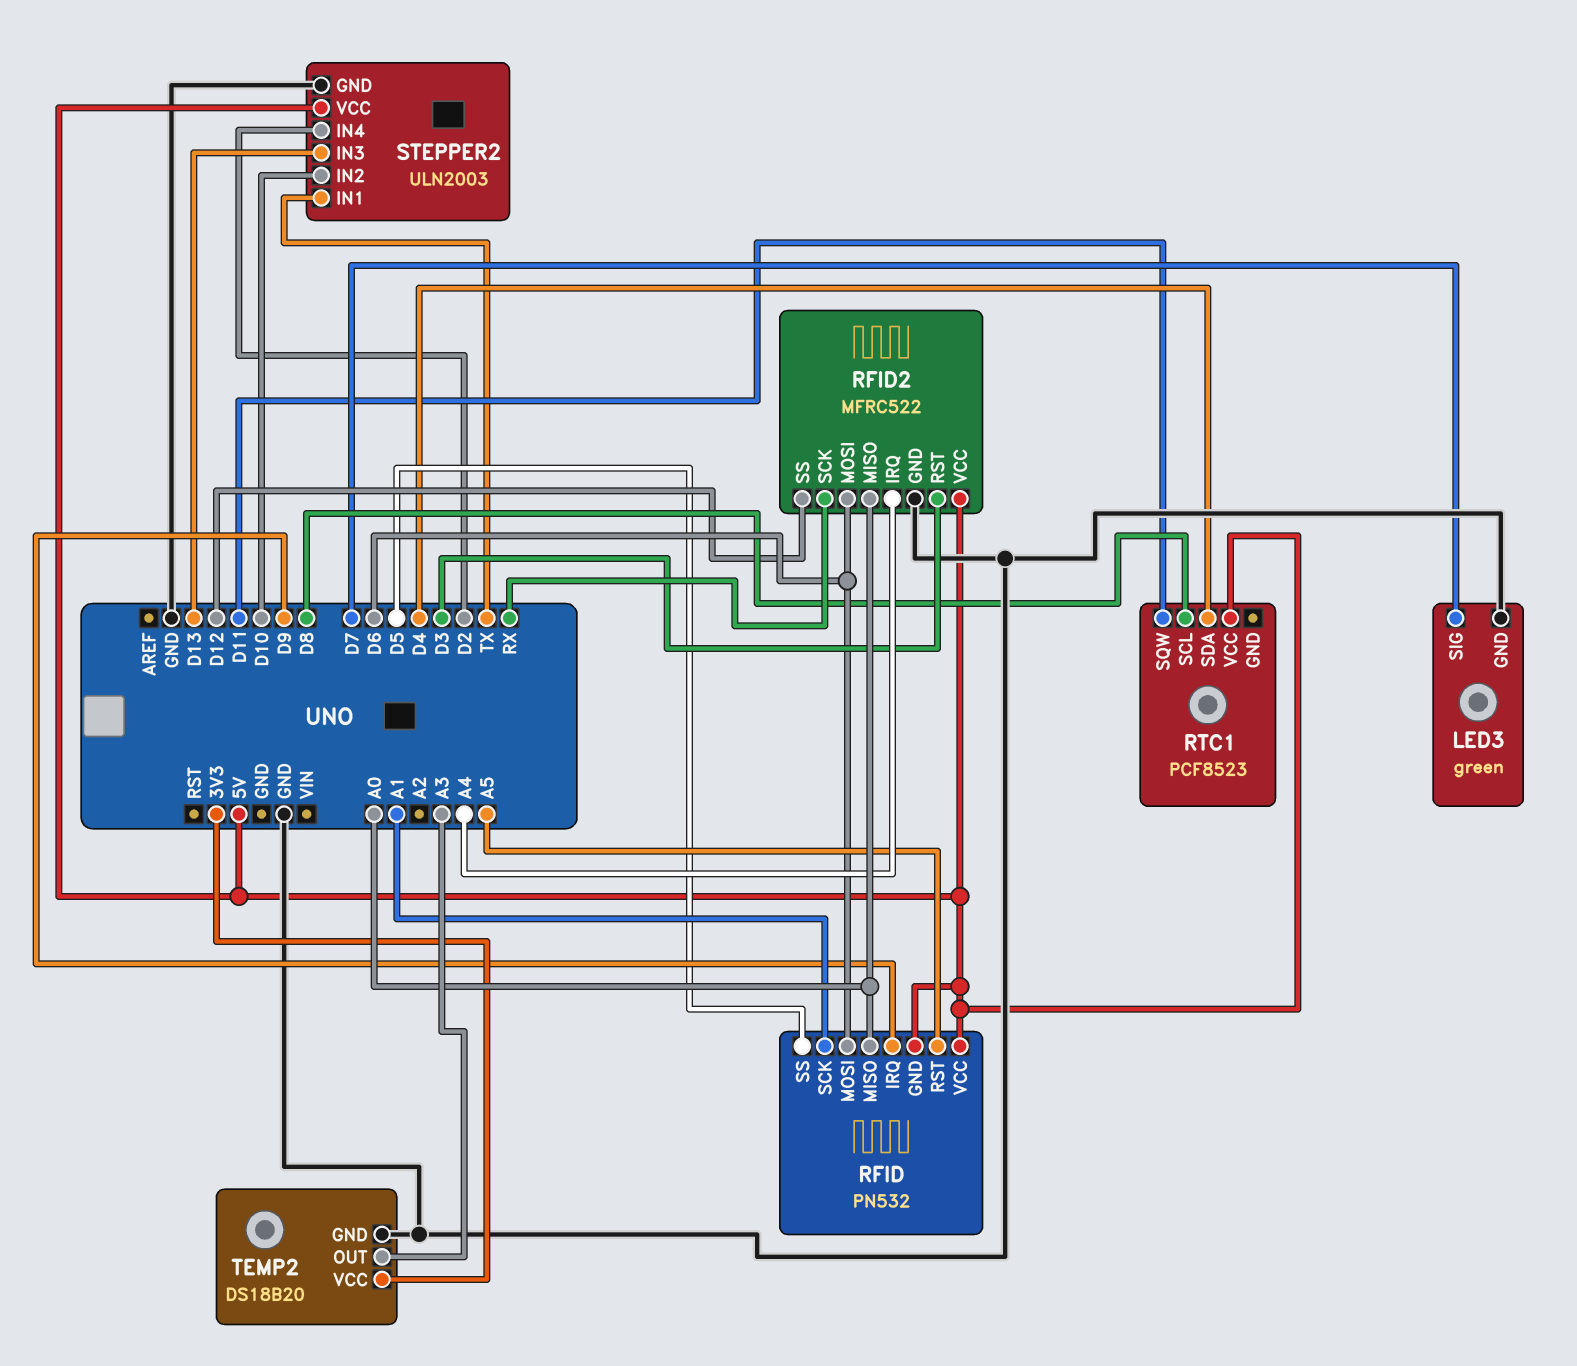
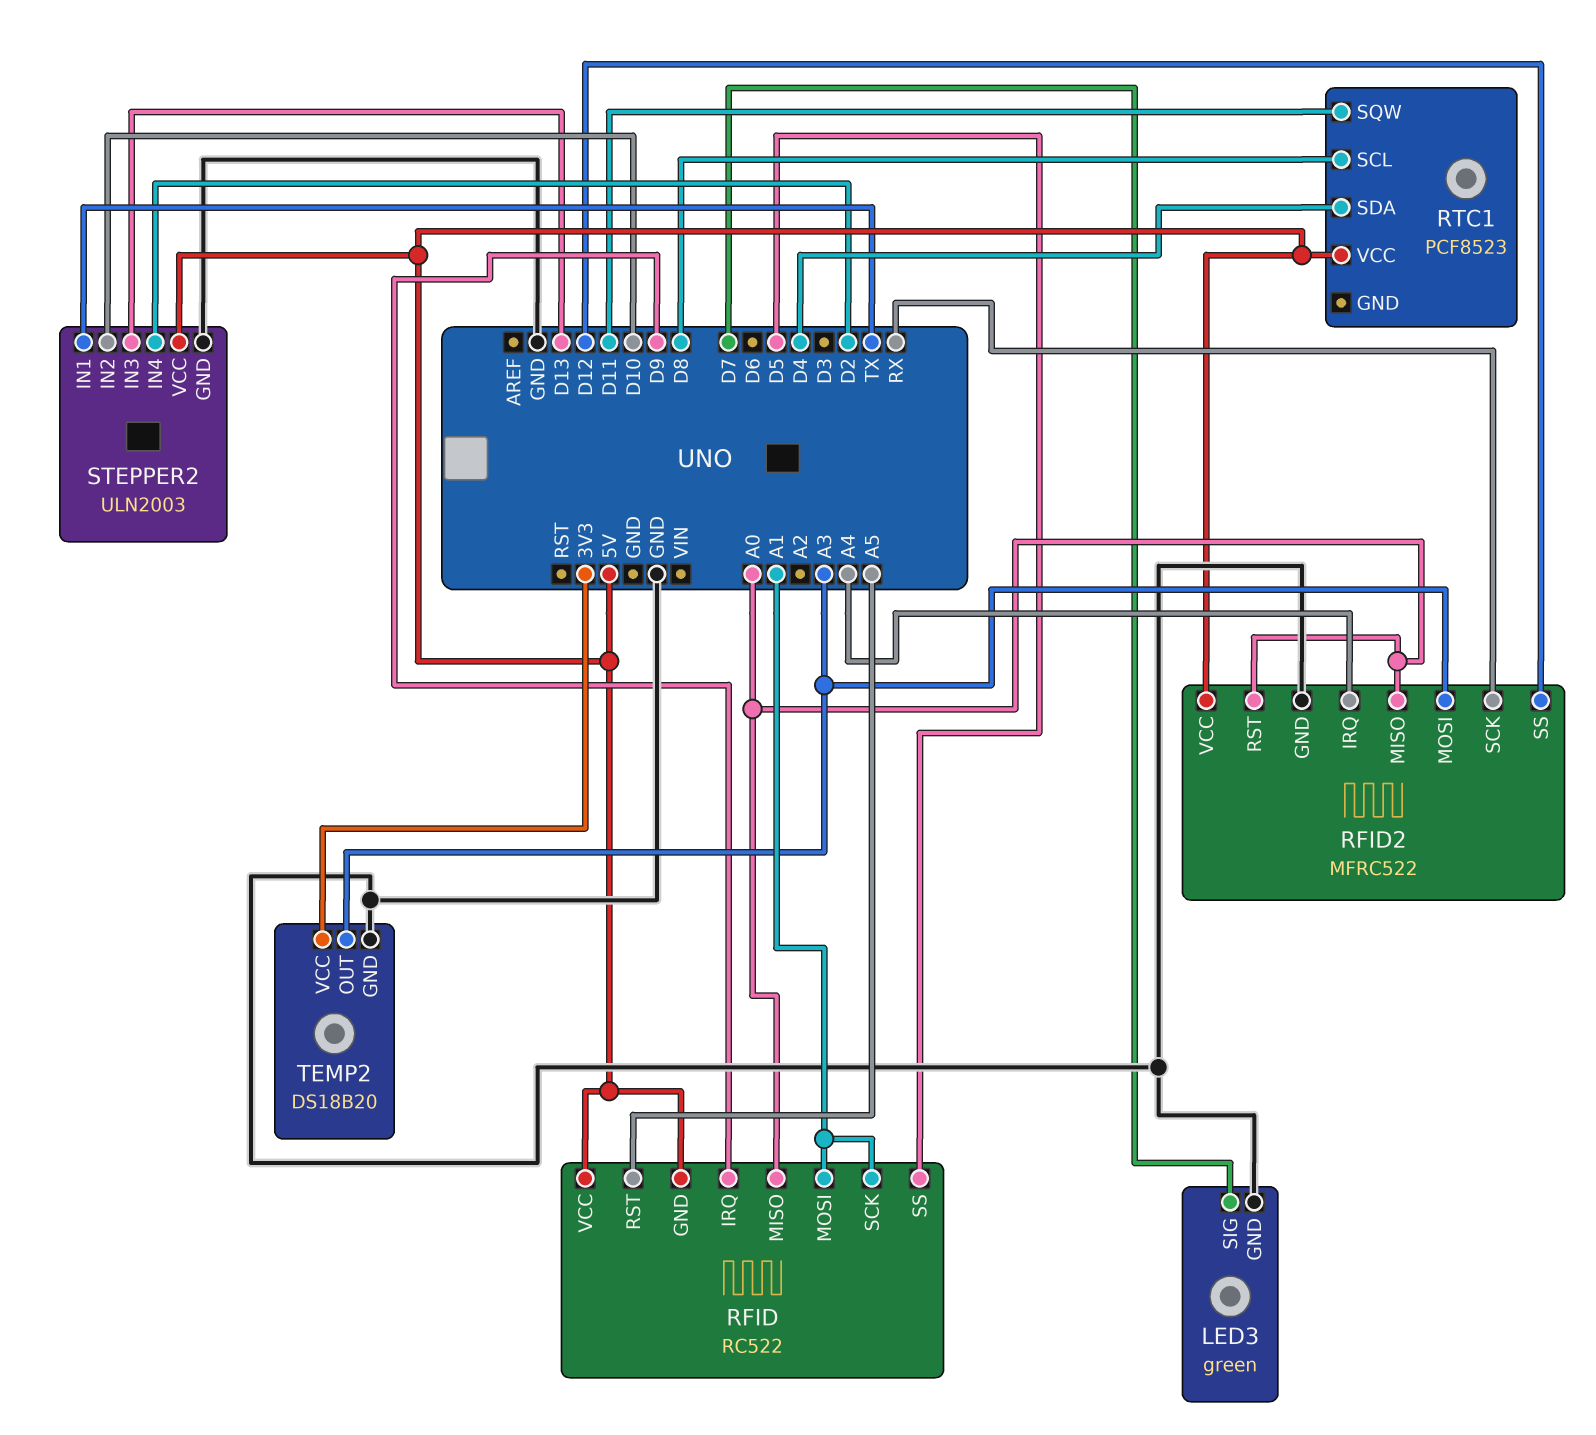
RFID: PN532 -> RC522
RFID pin MOSI: D6 -> A1
RFID2 pin MOSI: D6 -> A3
RFID2 pin RST: D3 -> A0

